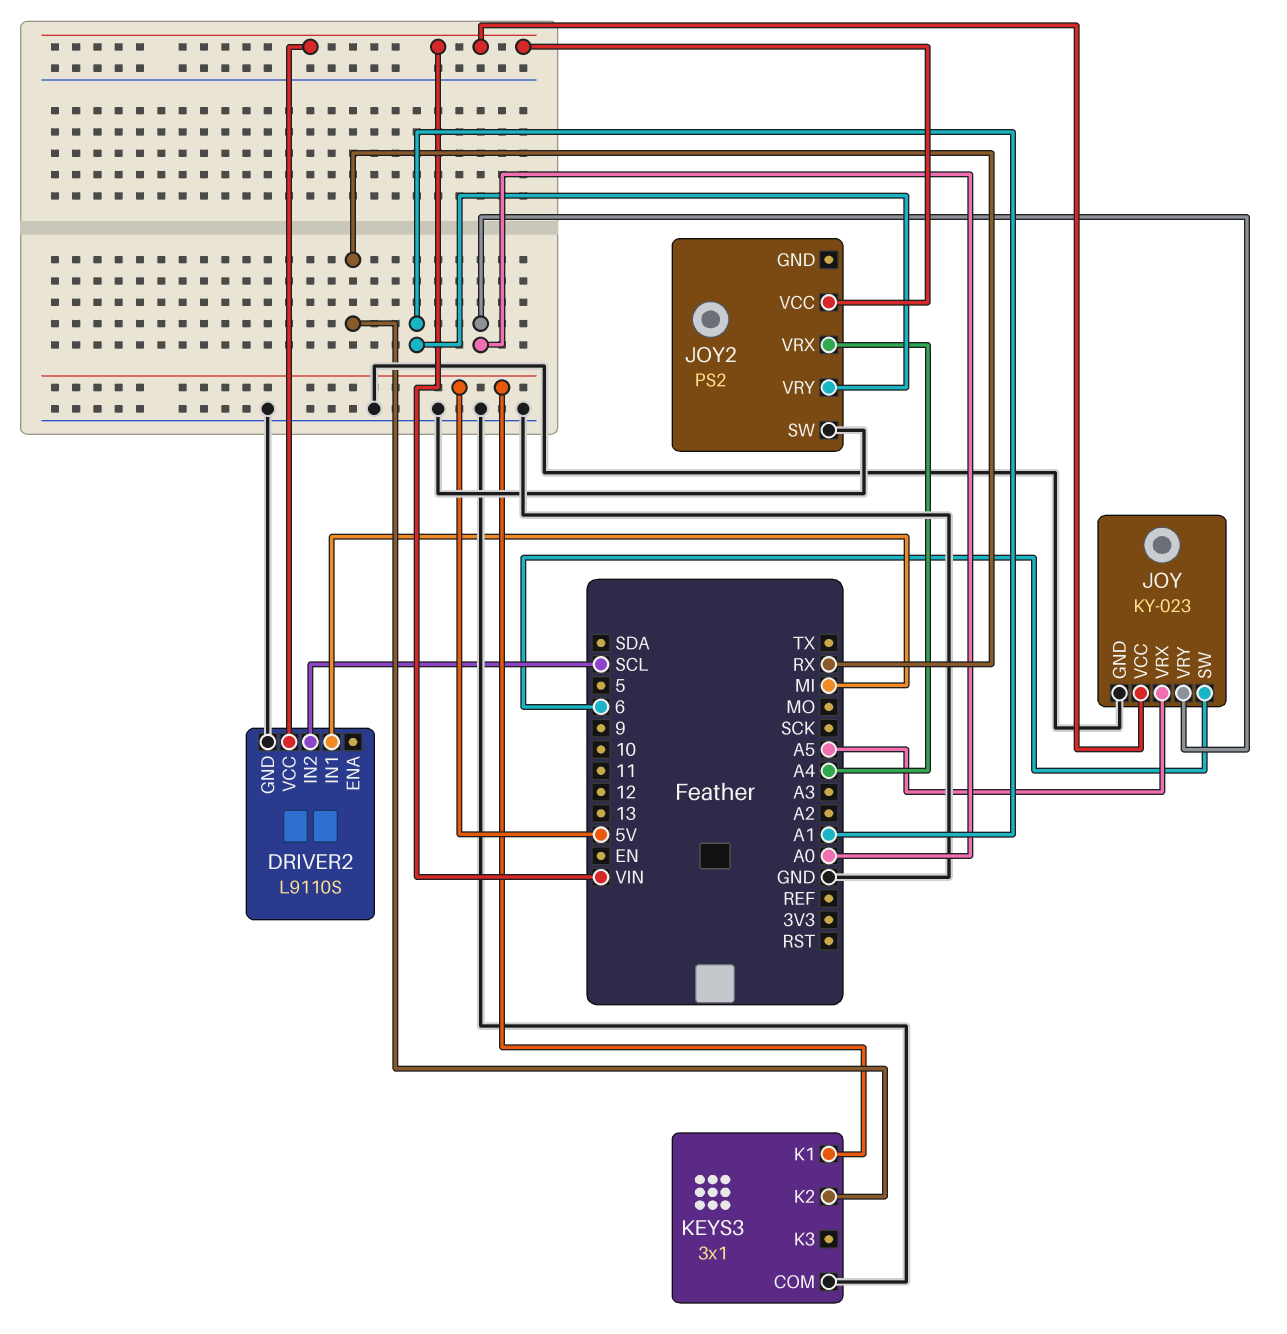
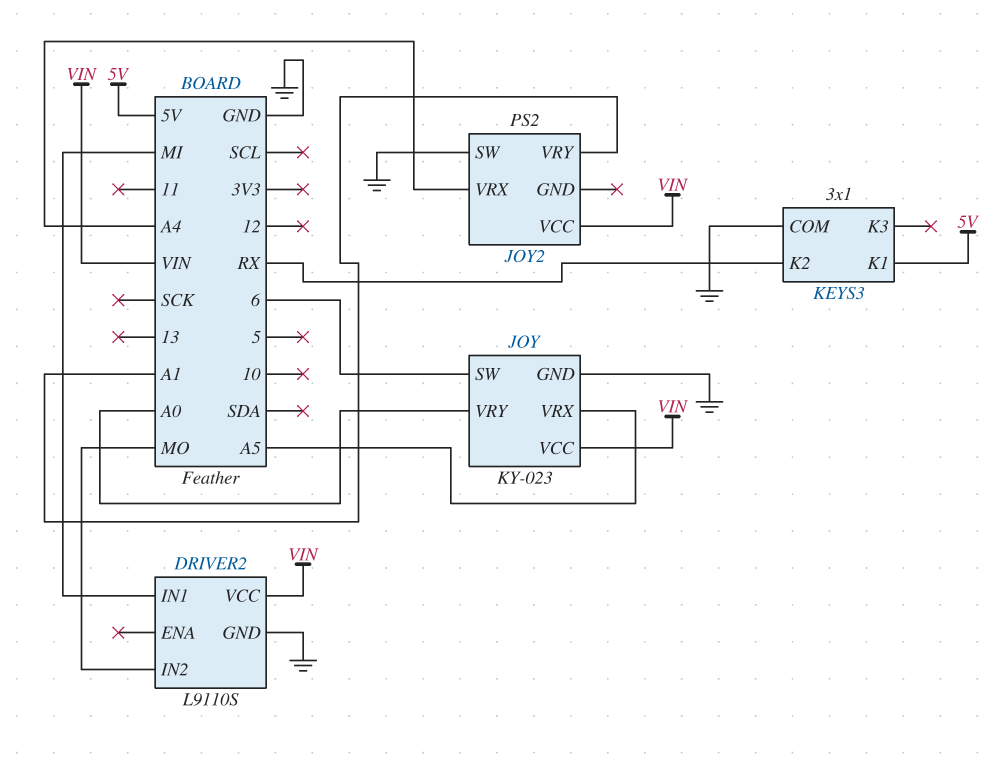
DRIVER2 pin IN2: SCL -> MO

